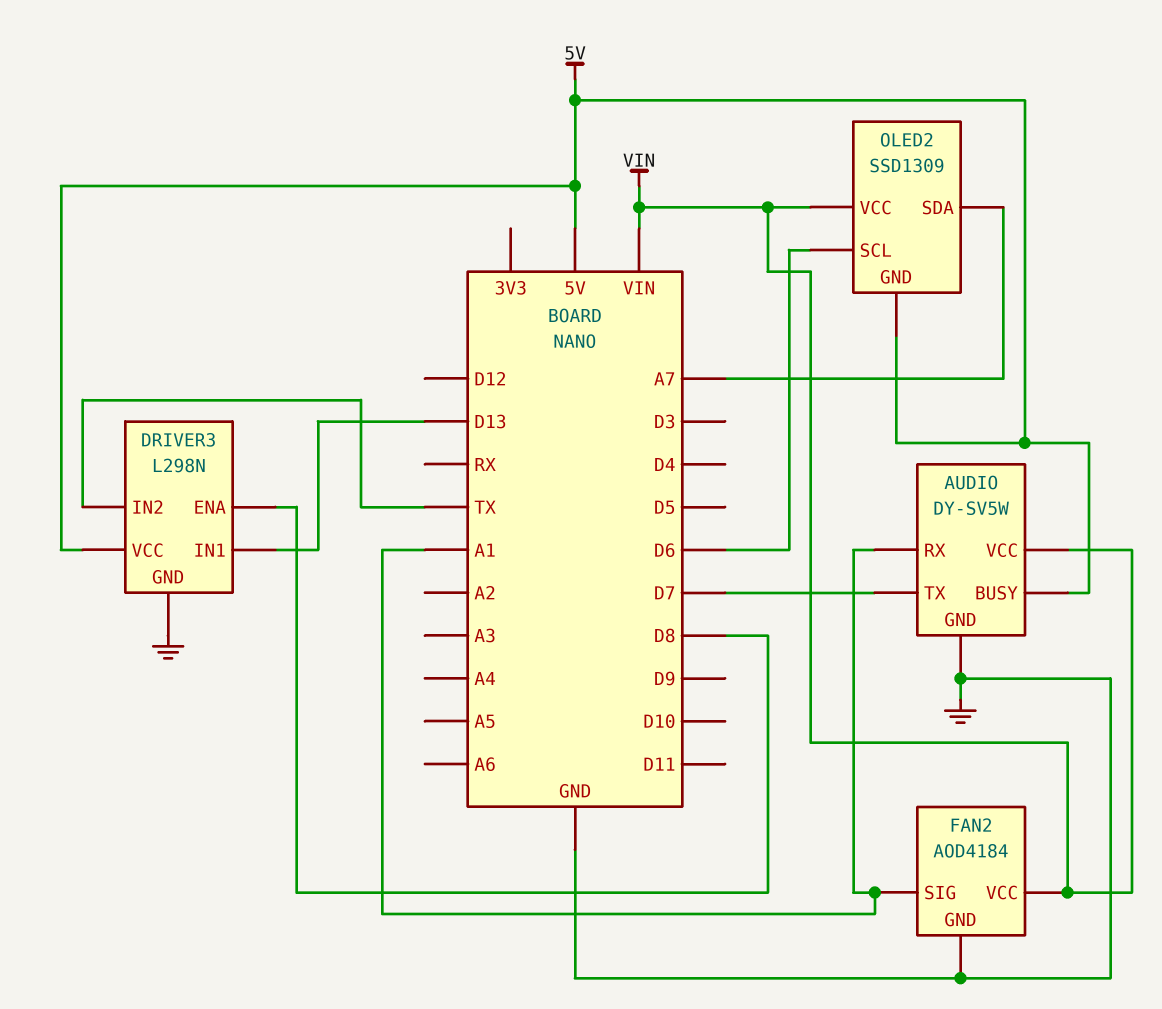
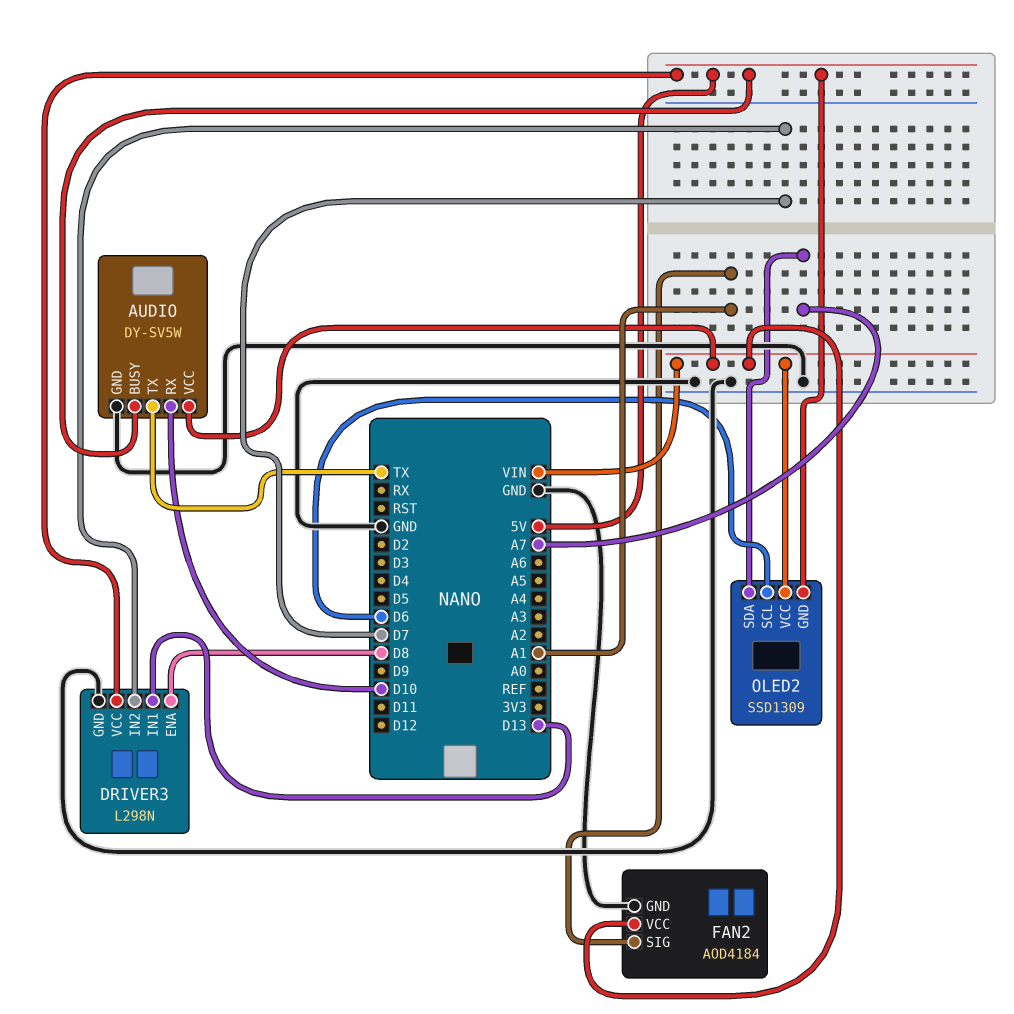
AUDIO pin RX: A1 -> D10
AUDIO pin TX: D7 -> TX
DRIVER3 pin IN2: TX -> D7

